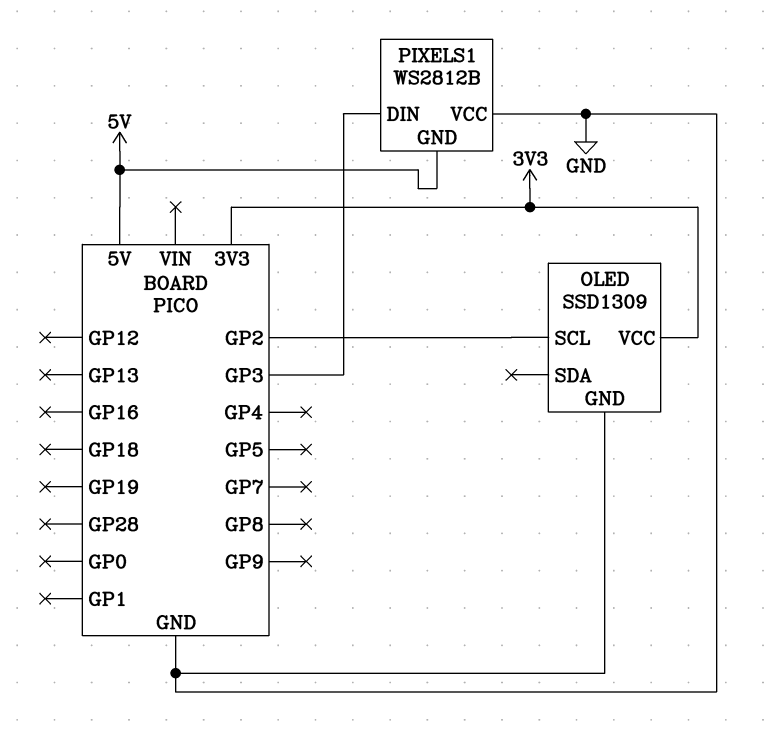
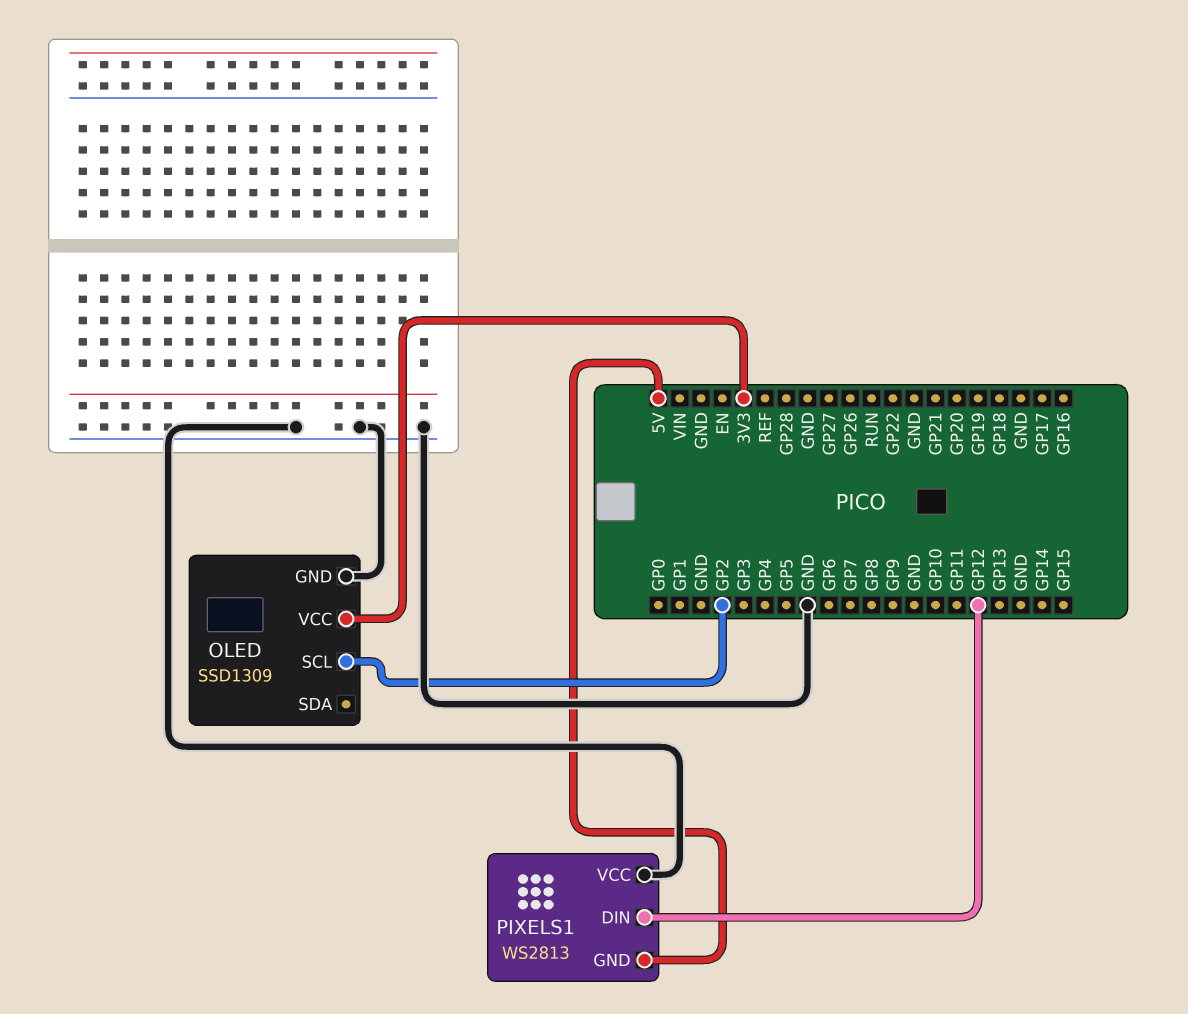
PIXELS1: WS2812B -> WS2813
PIXELS1 pin DIN: GP3 -> GP12

